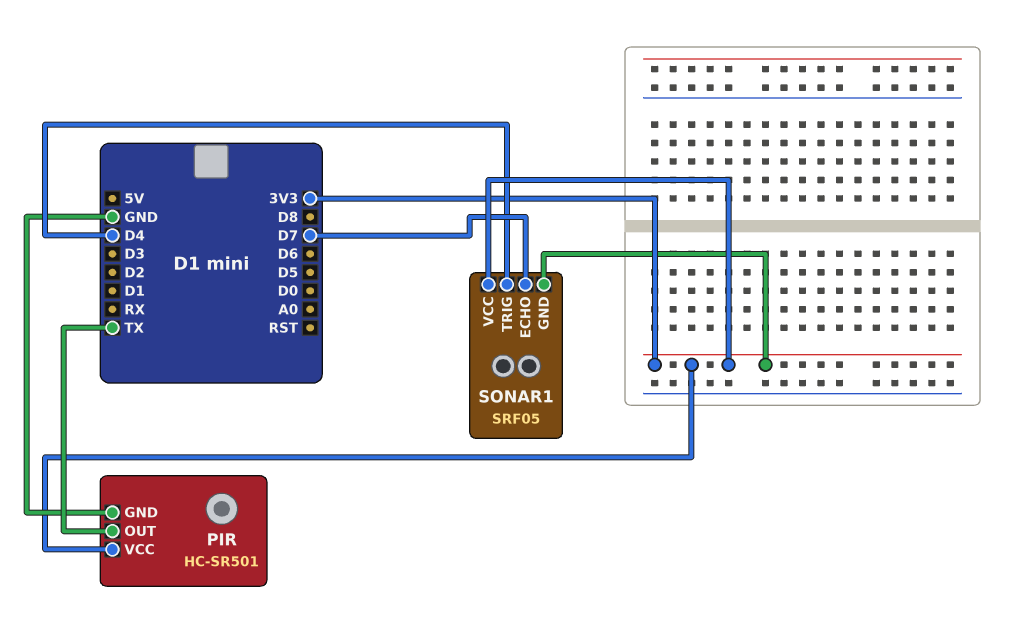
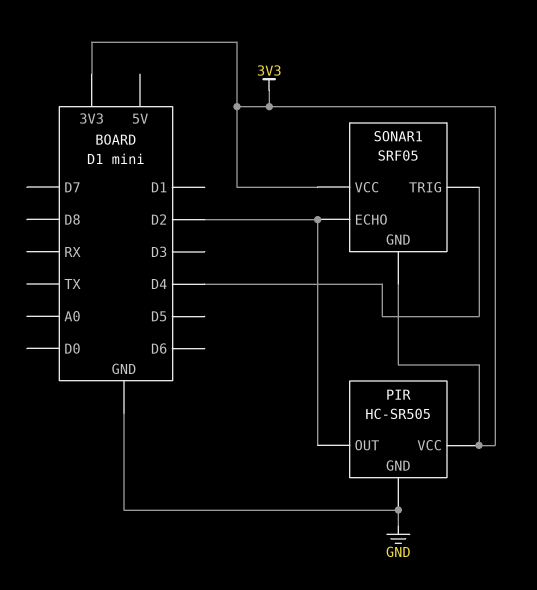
PIR: HC-SR501 -> HC-SR505
PIR pin OUT: TX -> D2
SONAR1 pin ECHO: D7 -> D2

